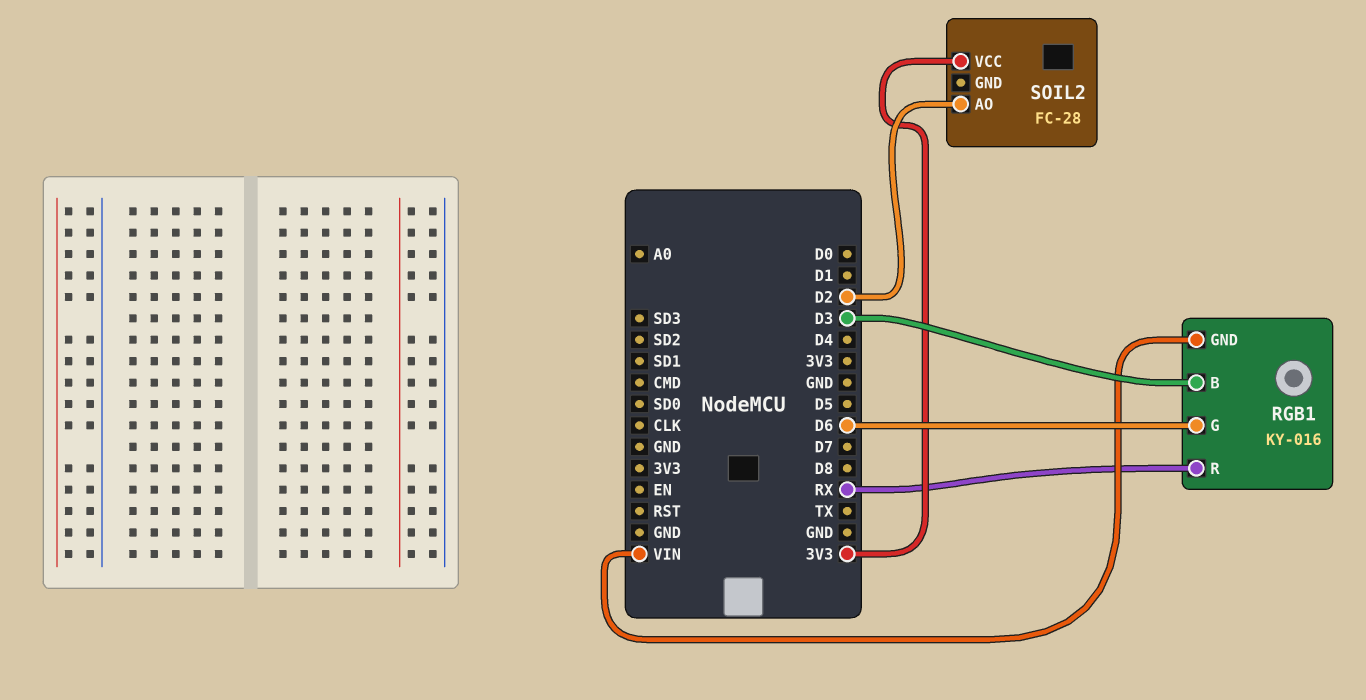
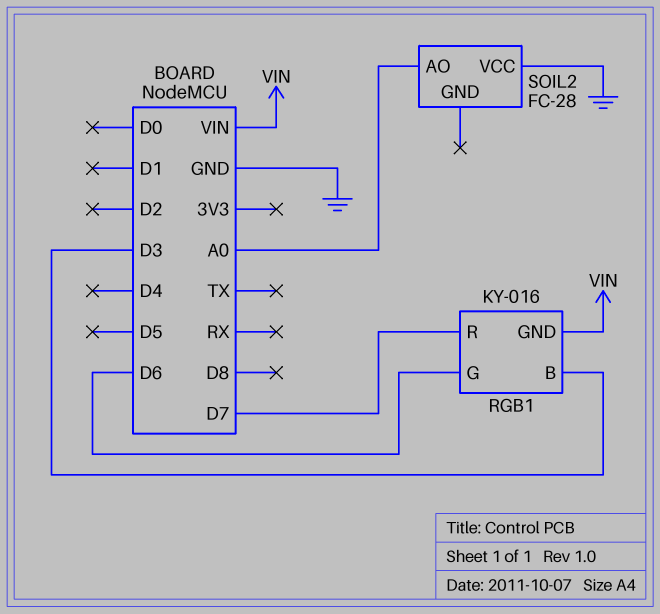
RGB1 pin R: RX -> D7
SOIL2 pin AO: D2 -> A0
SOIL2 pin VCC: 3V3 -> GND

